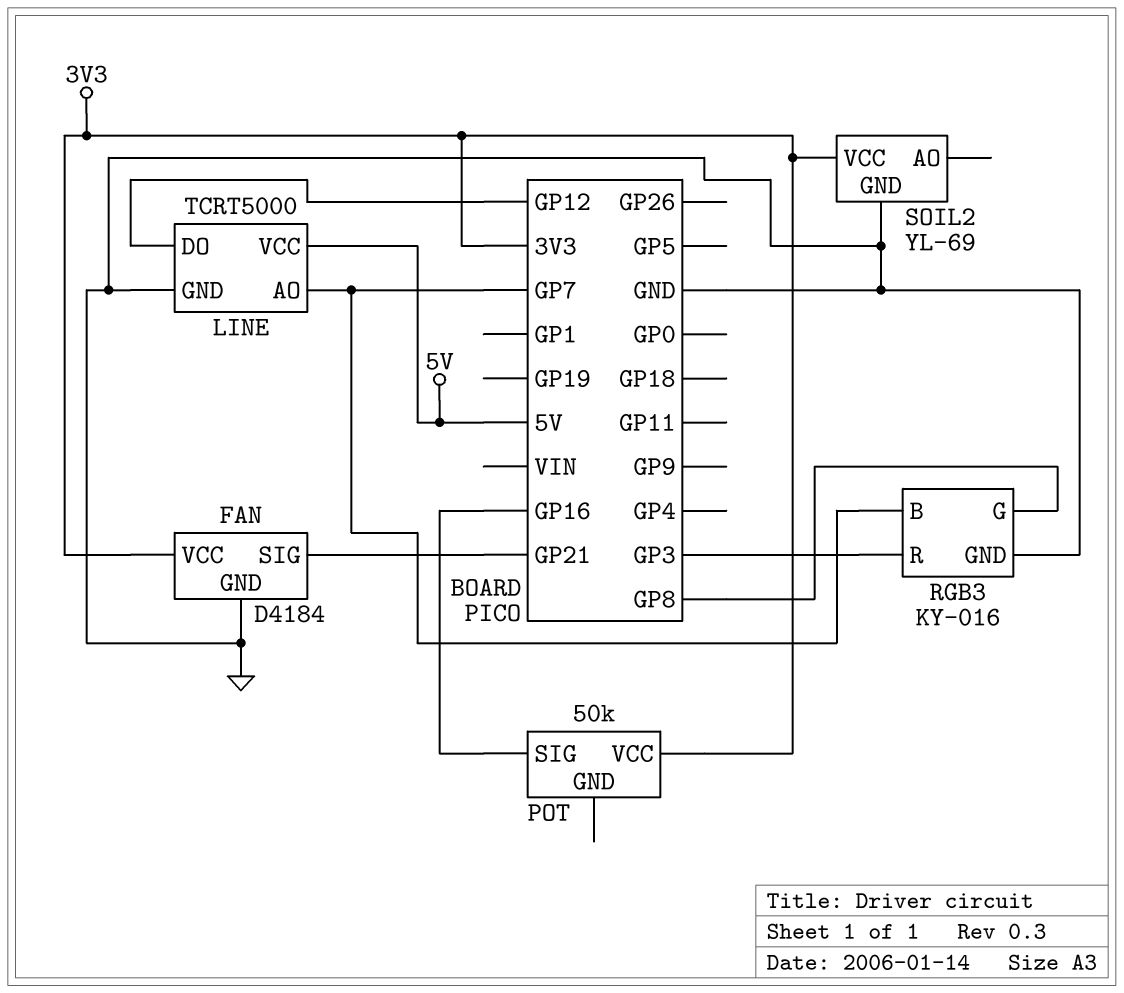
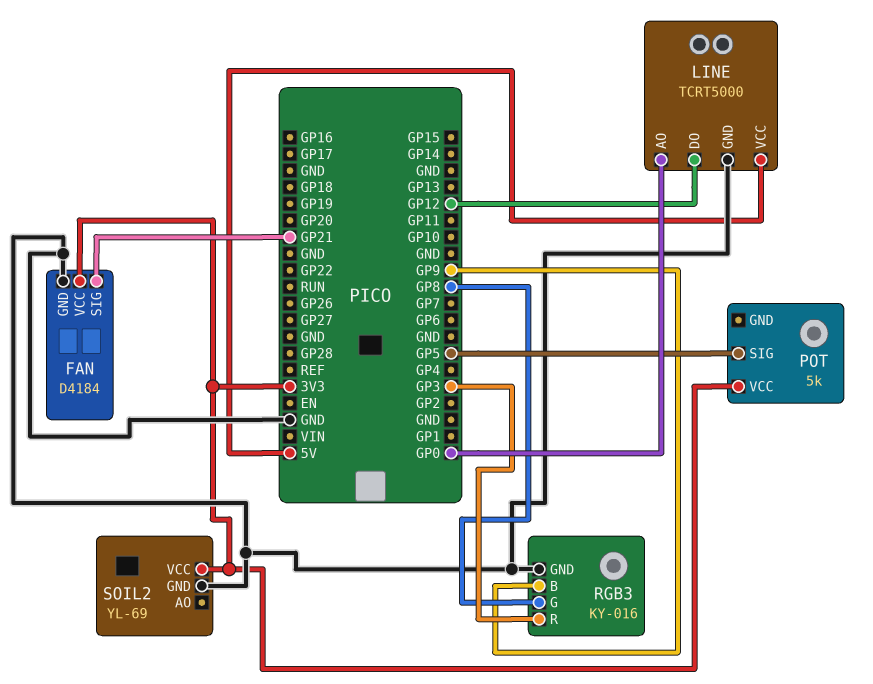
LINE pin AO: GP7 -> GP0
POT: 50k -> 5k
POT pin SIG: GP16 -> GP5
RGB3 pin B: GP7 -> GP9

